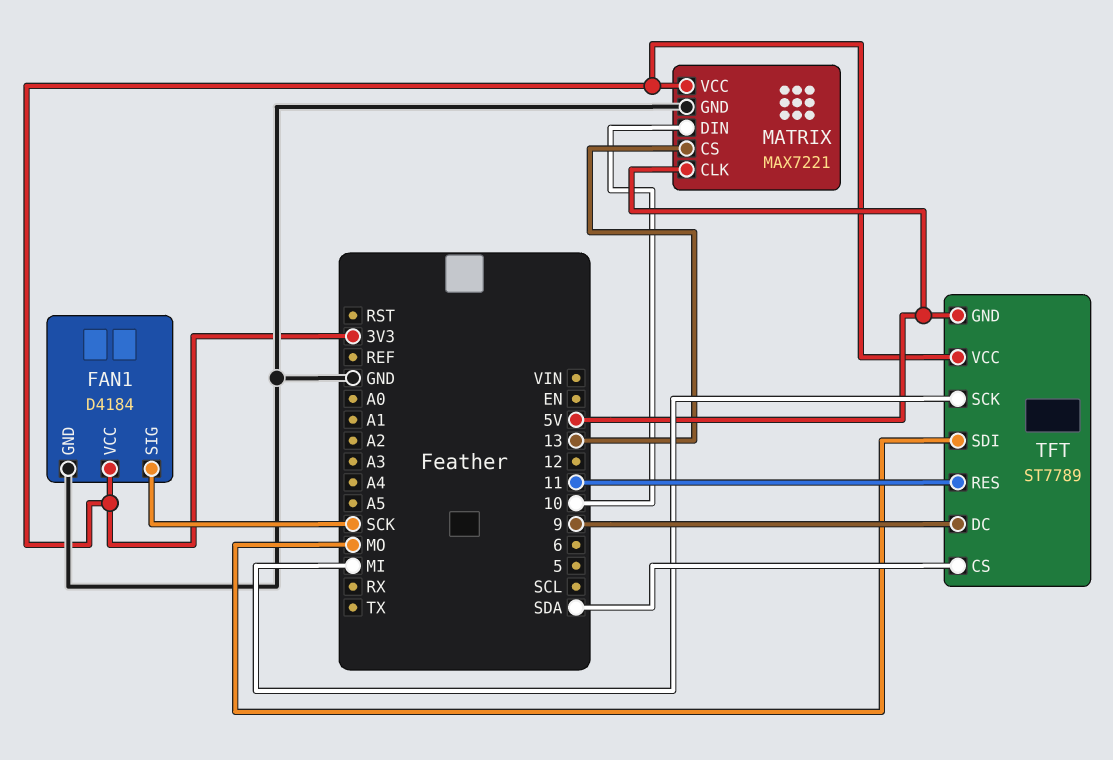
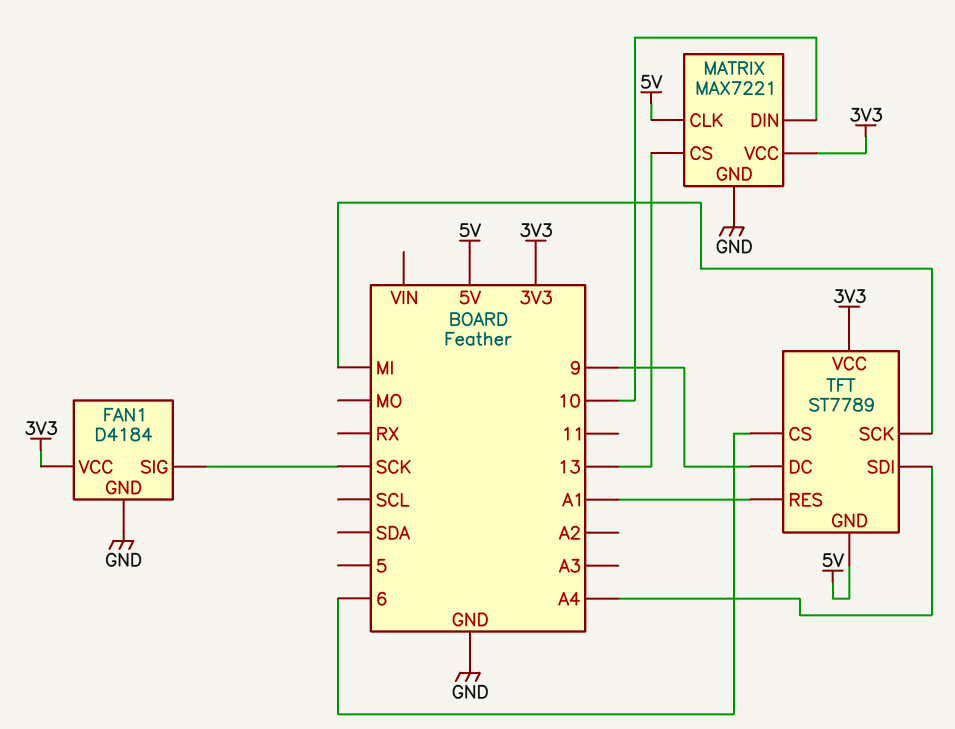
TFT pin CS: SDA -> 6
TFT pin RES: 11 -> A1
TFT pin SDI: MO -> A4

